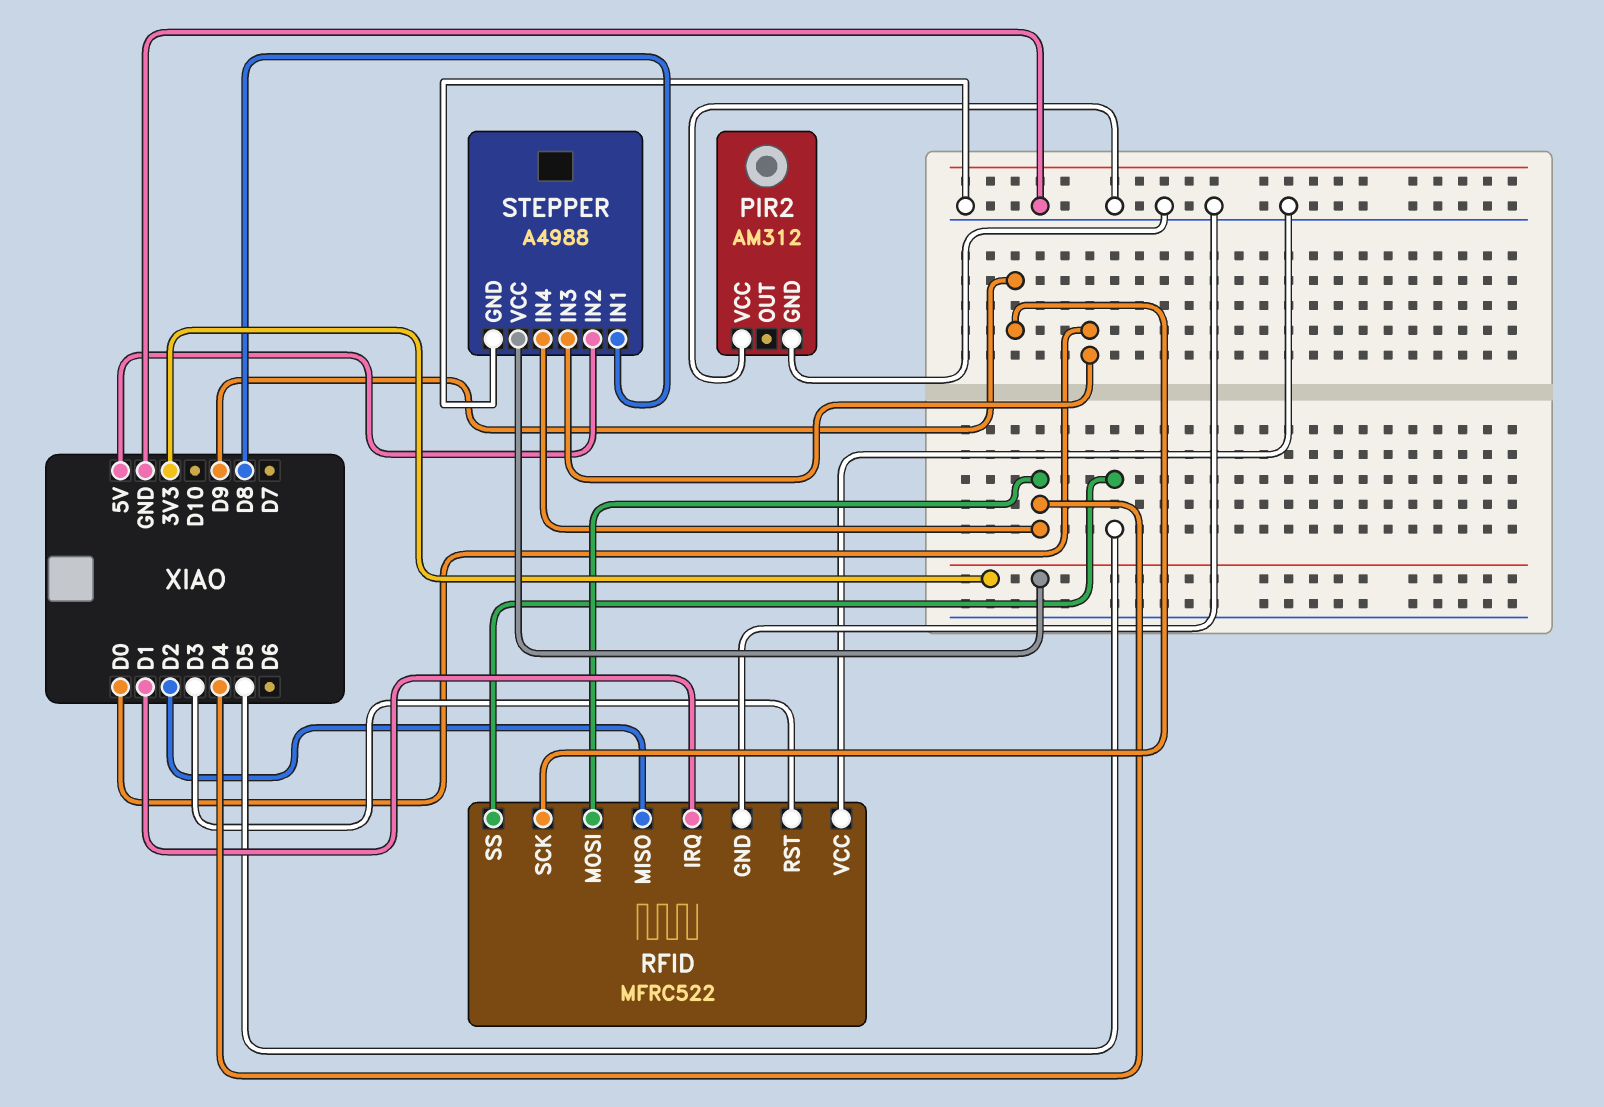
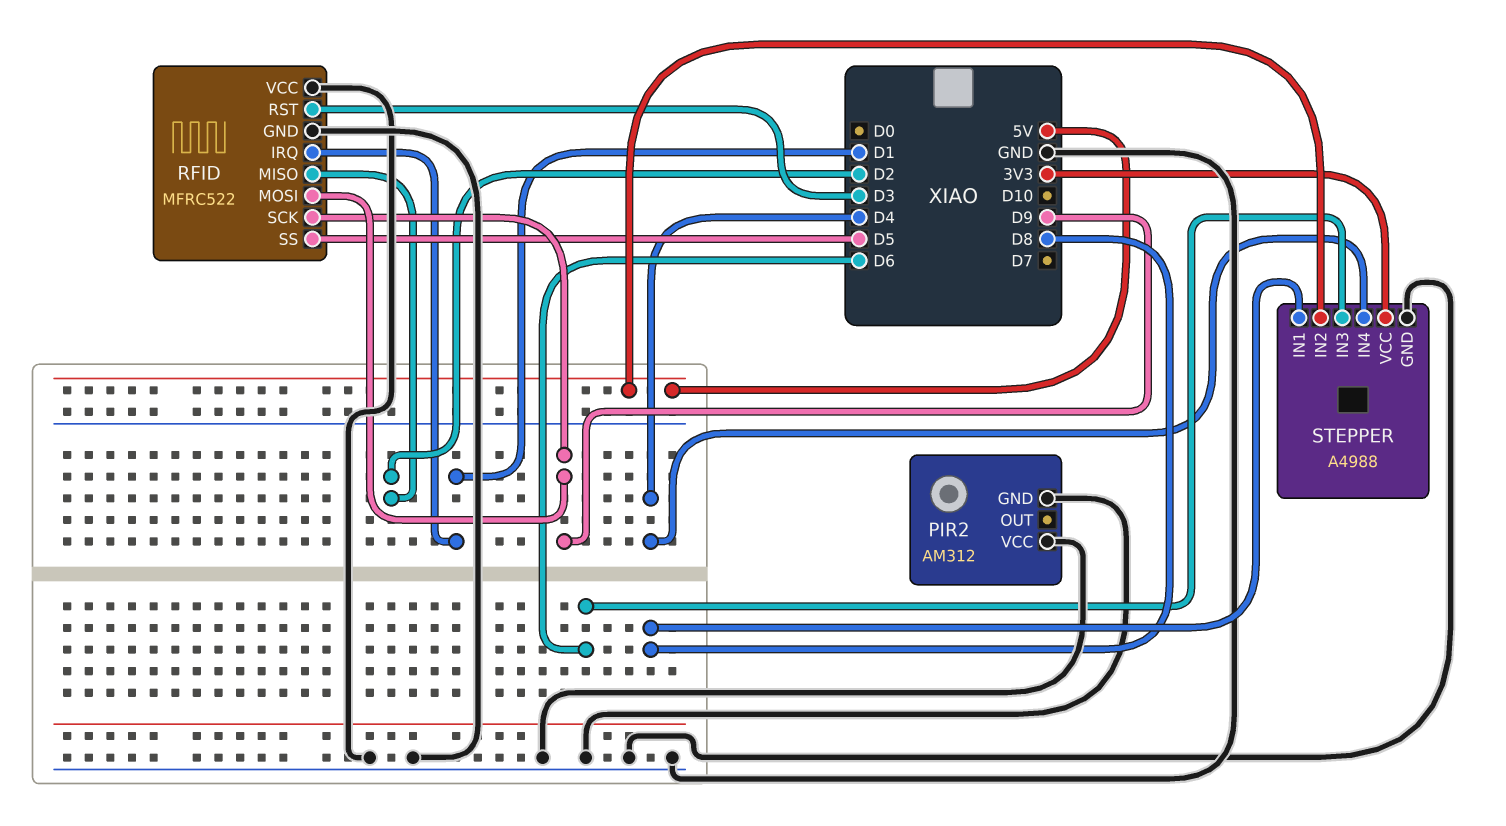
RFID pin MOSI: D4 -> D9
STEPPER pin IN3: D0 -> D6

